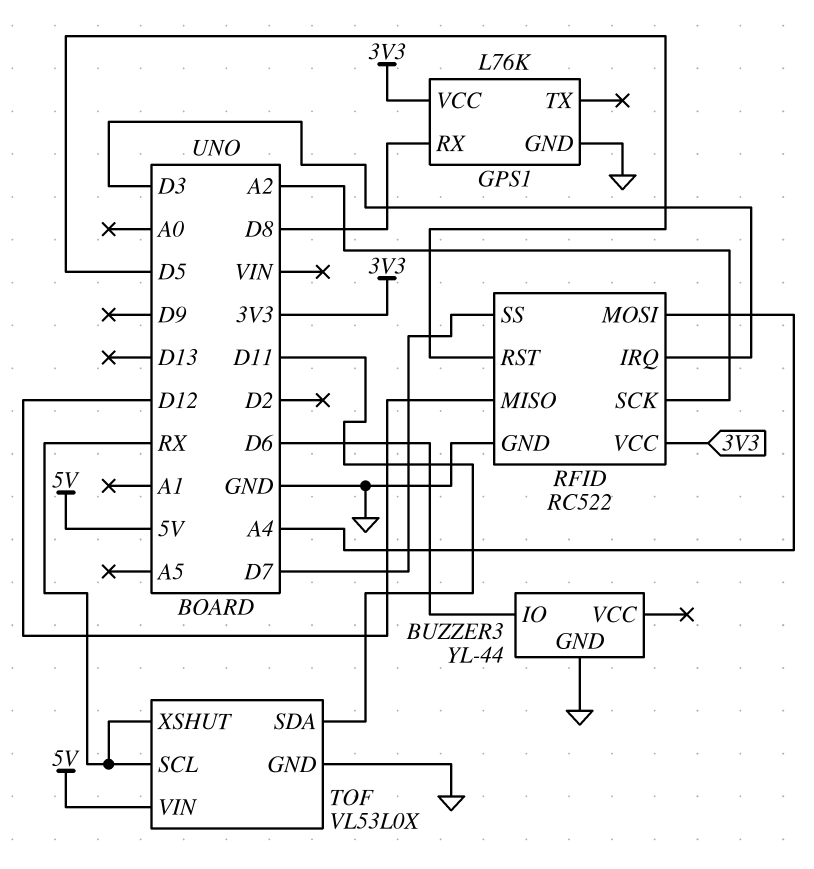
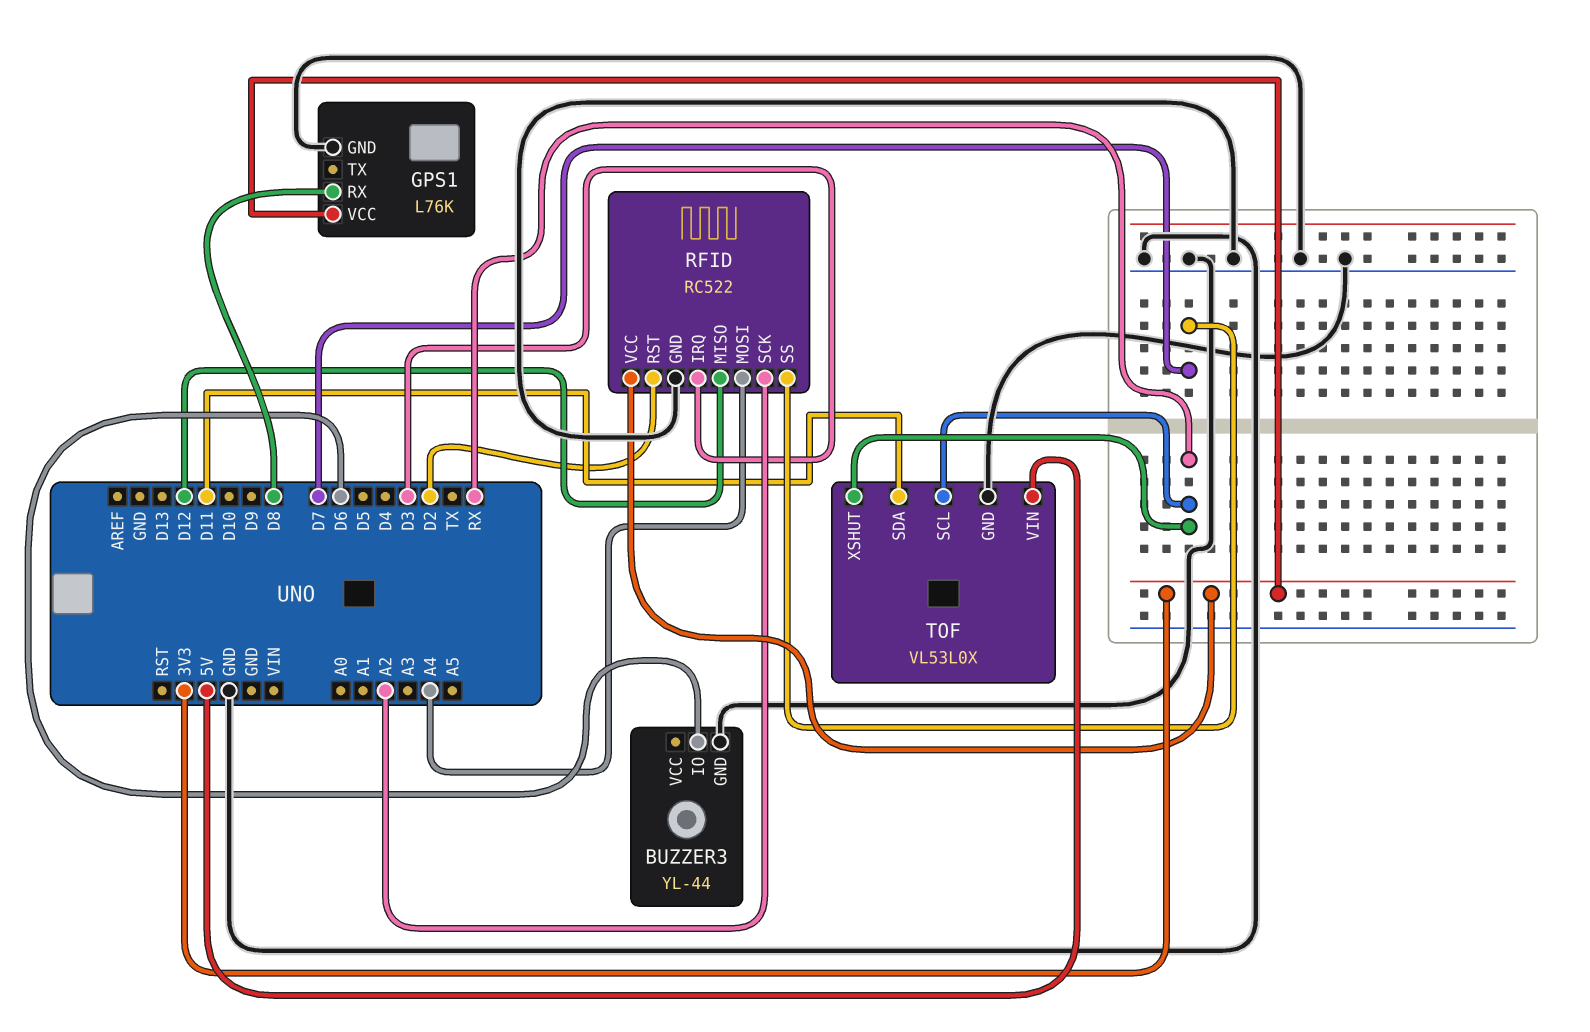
RFID pin RST: D5 -> D2

